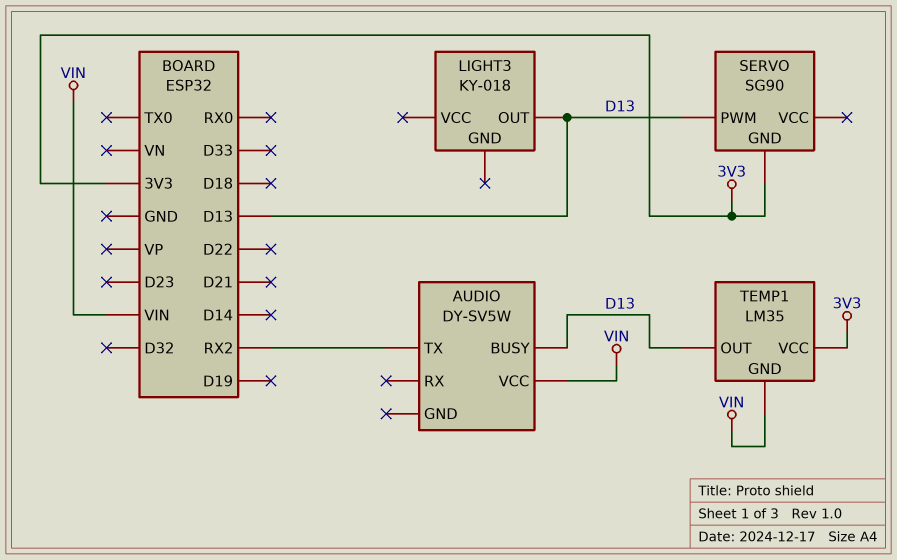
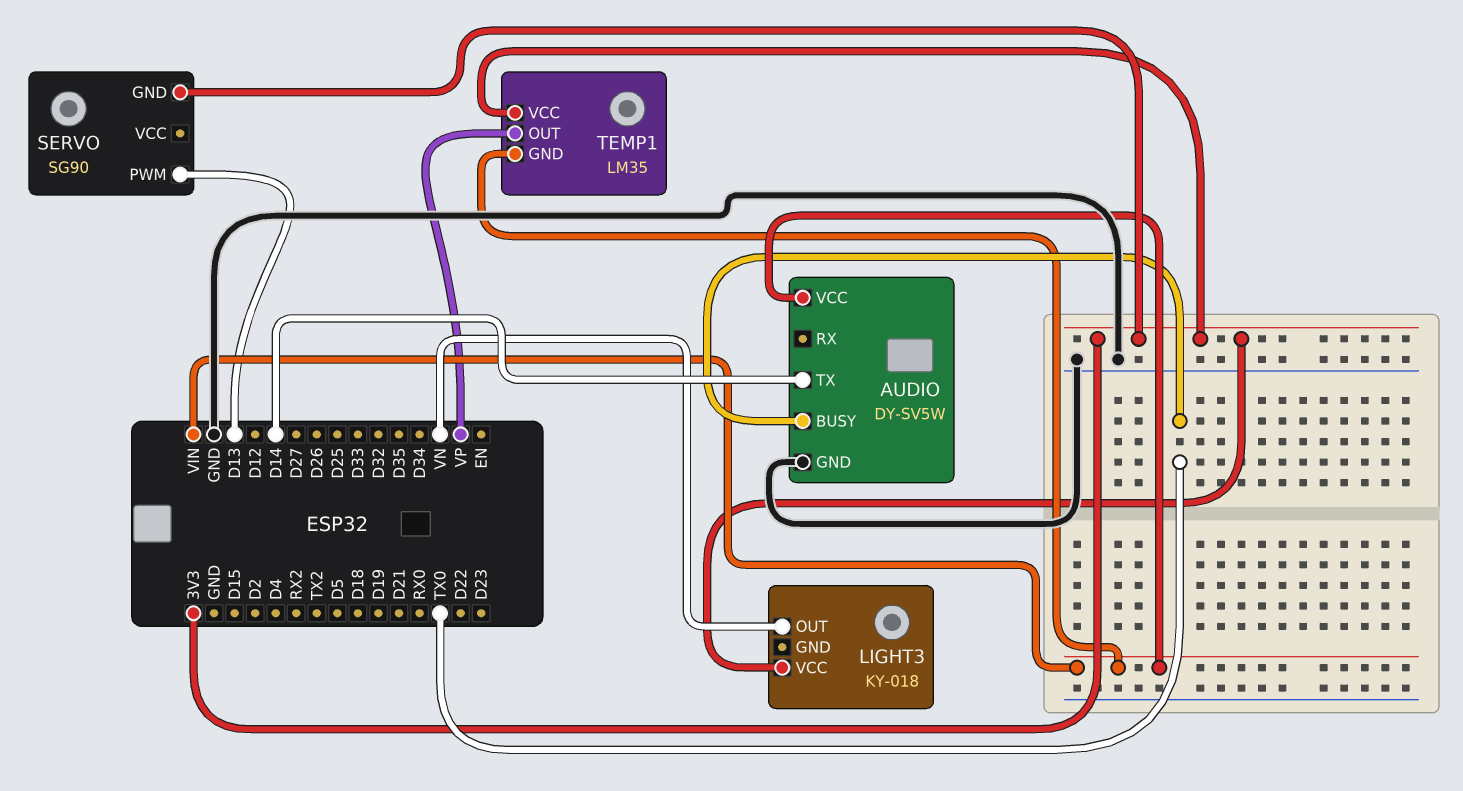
AUDIO pin BUSY: D13 -> TX0
AUDIO pin GND: none -> GND
AUDIO pin TX: RX2 -> D14
LIGHT3 pin OUT: D13 -> VN
LIGHT3 pin VCC: none -> 3V3
TEMP1 pin OUT: D13 -> VP

